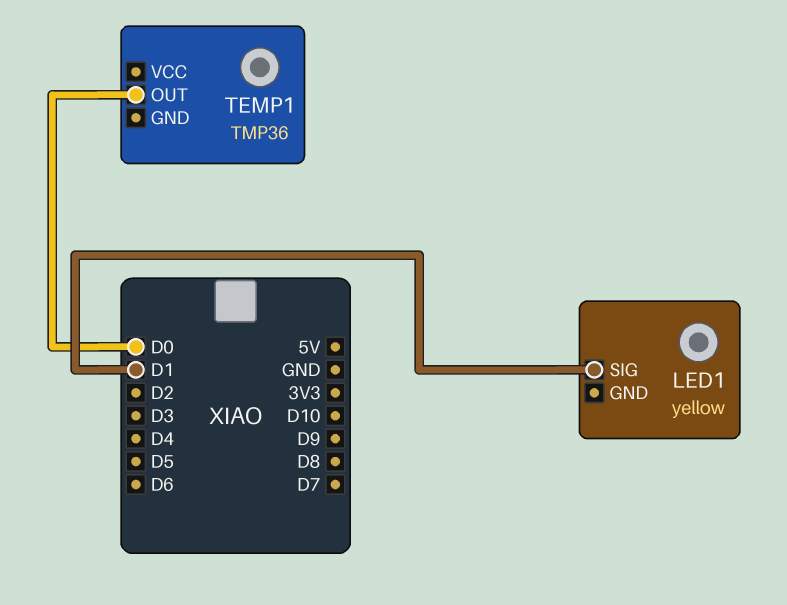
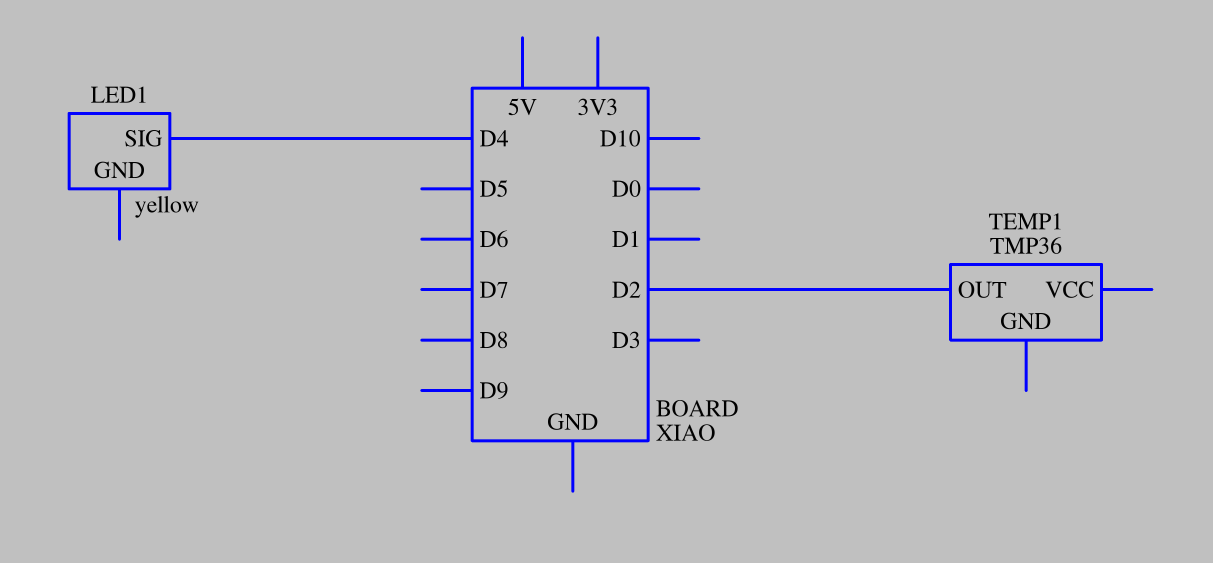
LED1 pin SIG: D1 -> D4
TEMP1 pin OUT: D0 -> D2

